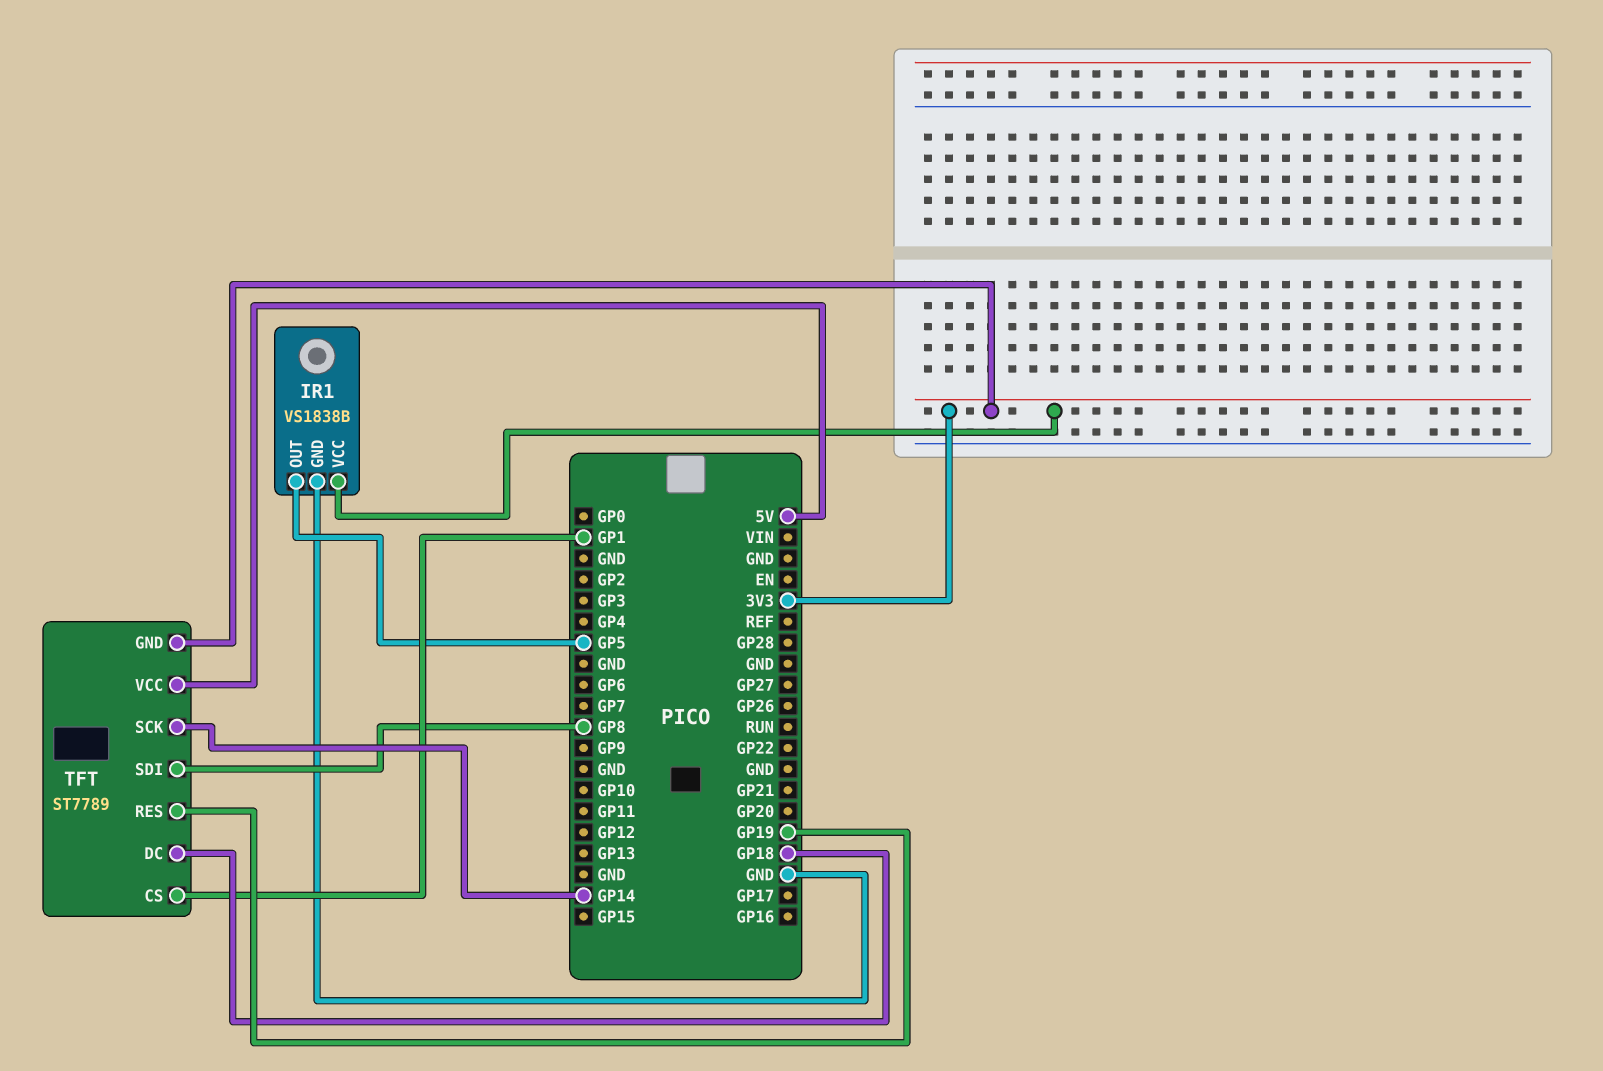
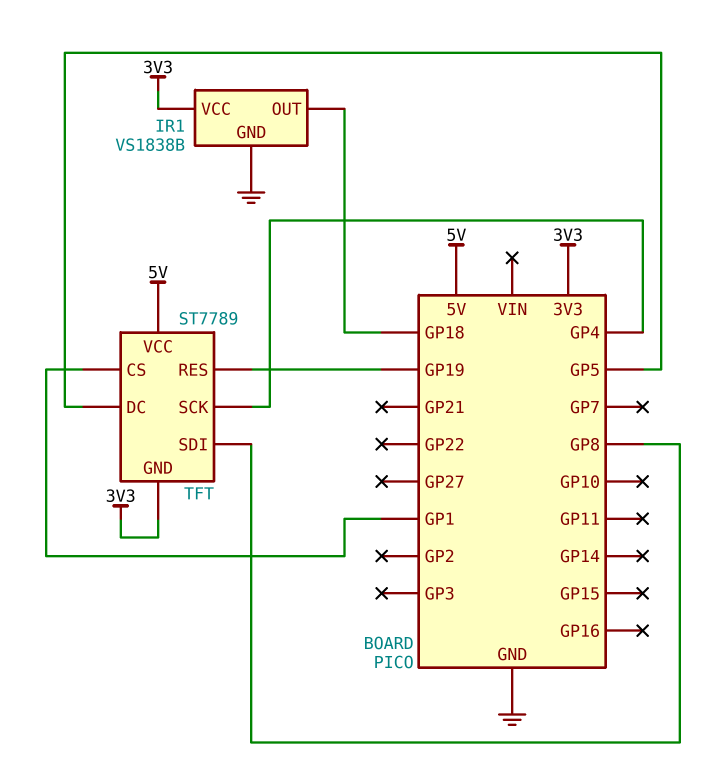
IR1 pin OUT: GP5 -> GP18
TFT pin DC: GP18 -> GP5
TFT pin SCK: GP14 -> GP4

